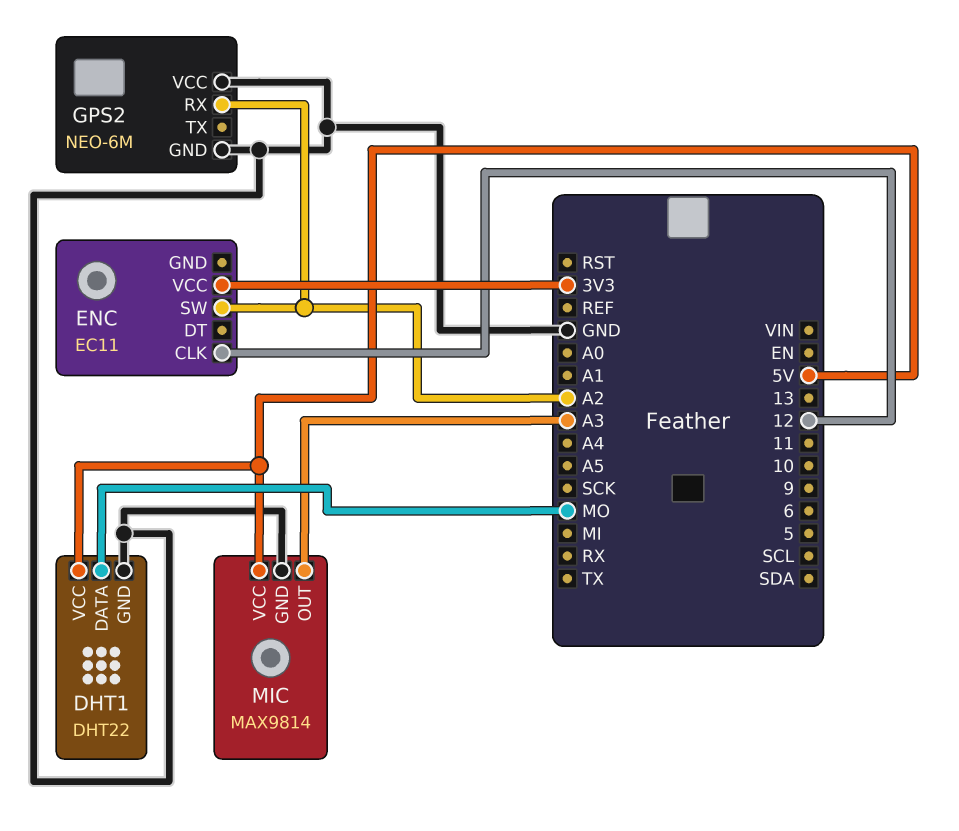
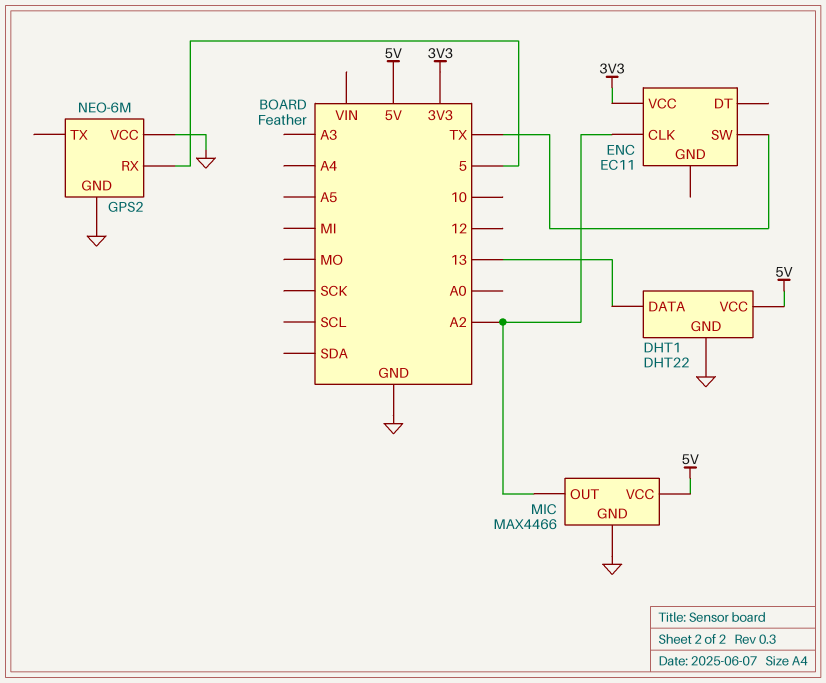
DHT1 pin DATA: MO -> 13
ENC pin CLK: 12 -> A2
ENC pin SW: A2 -> TX
GPS2 pin RX: A2 -> 5
MIC: MAX9814 -> MAX4466
MIC pin OUT: A3 -> A2

